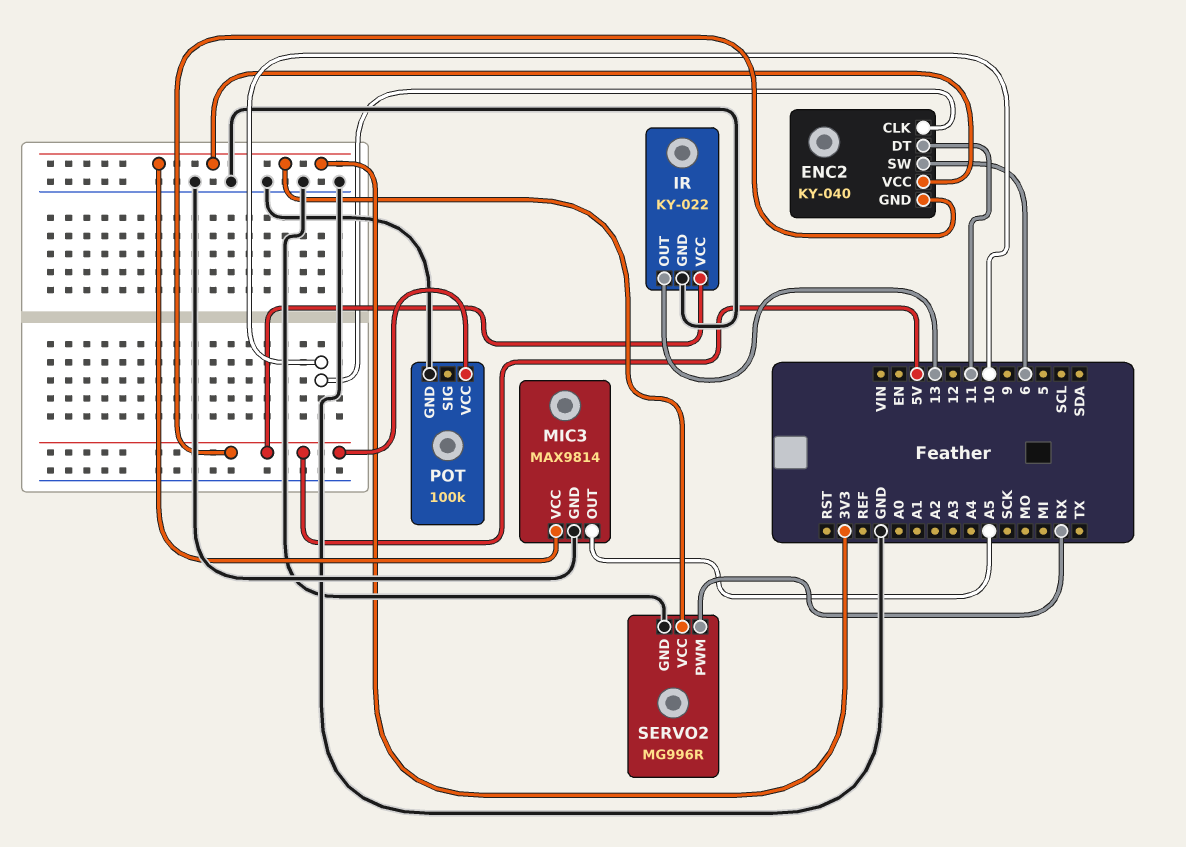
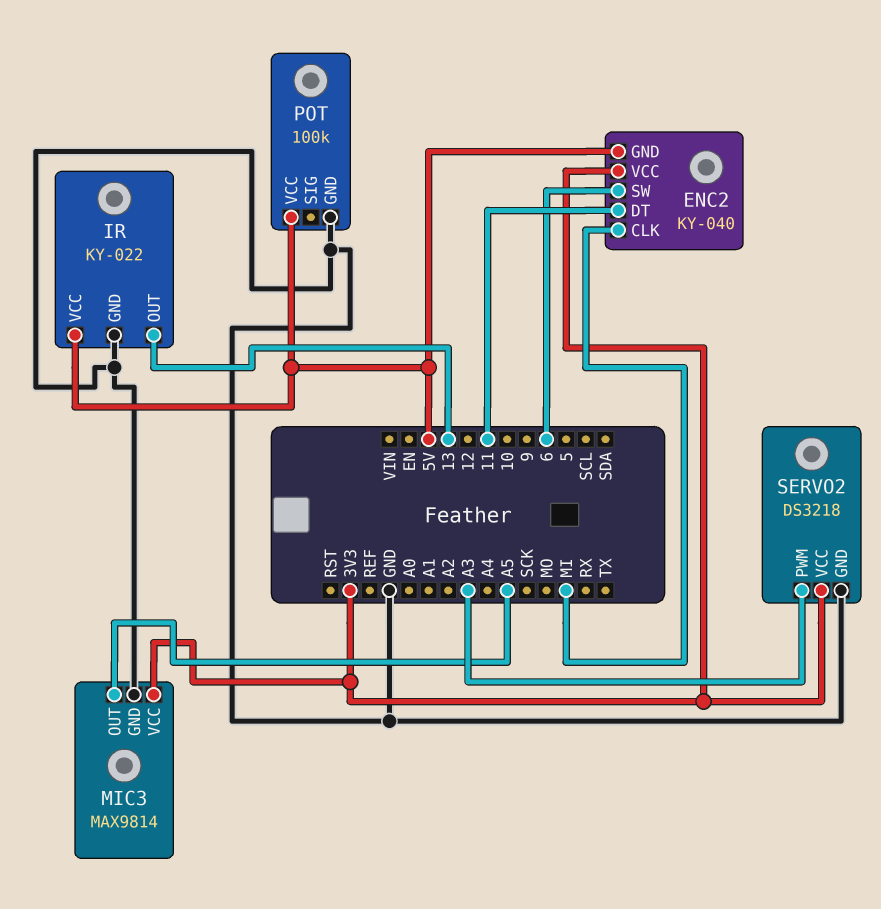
ENC2 pin CLK: 10 -> MI
SERVO2: MG996R -> DS3218
SERVO2 pin PWM: RX -> A3

